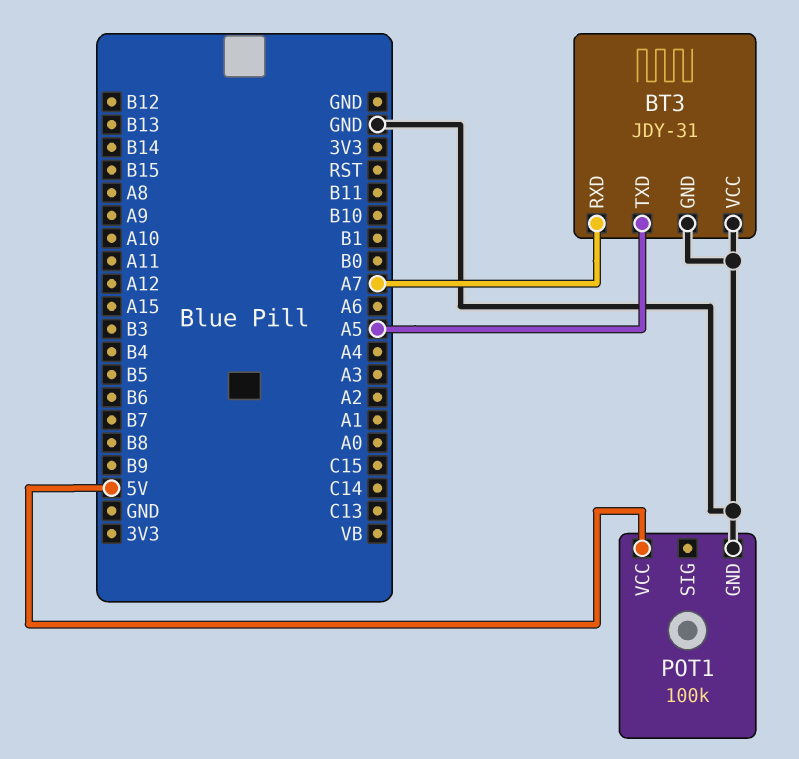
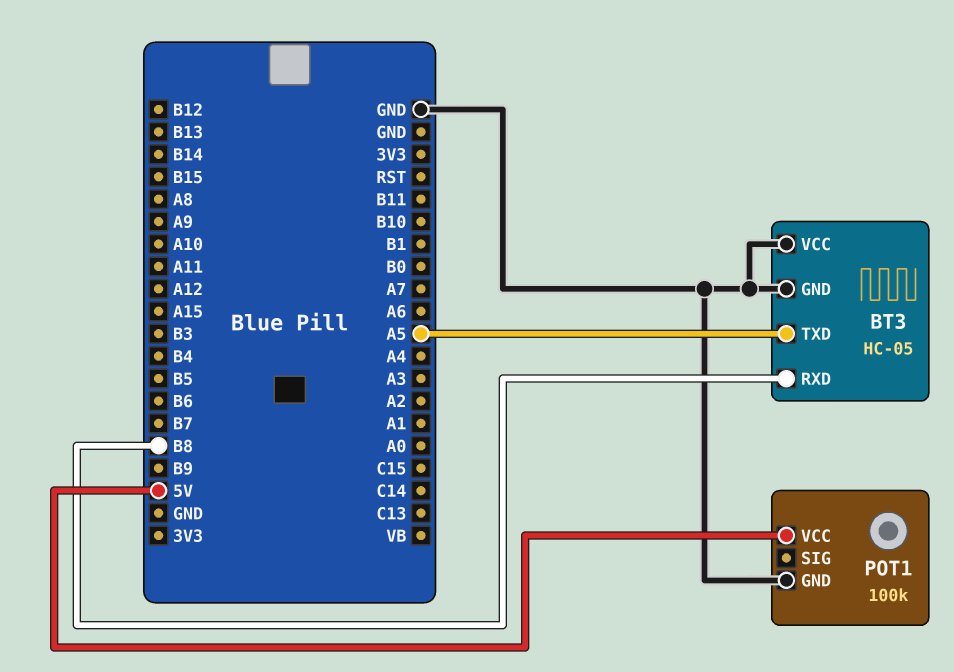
BT3: JDY-31 -> HC-05
BT3 pin RXD: A7 -> B8

